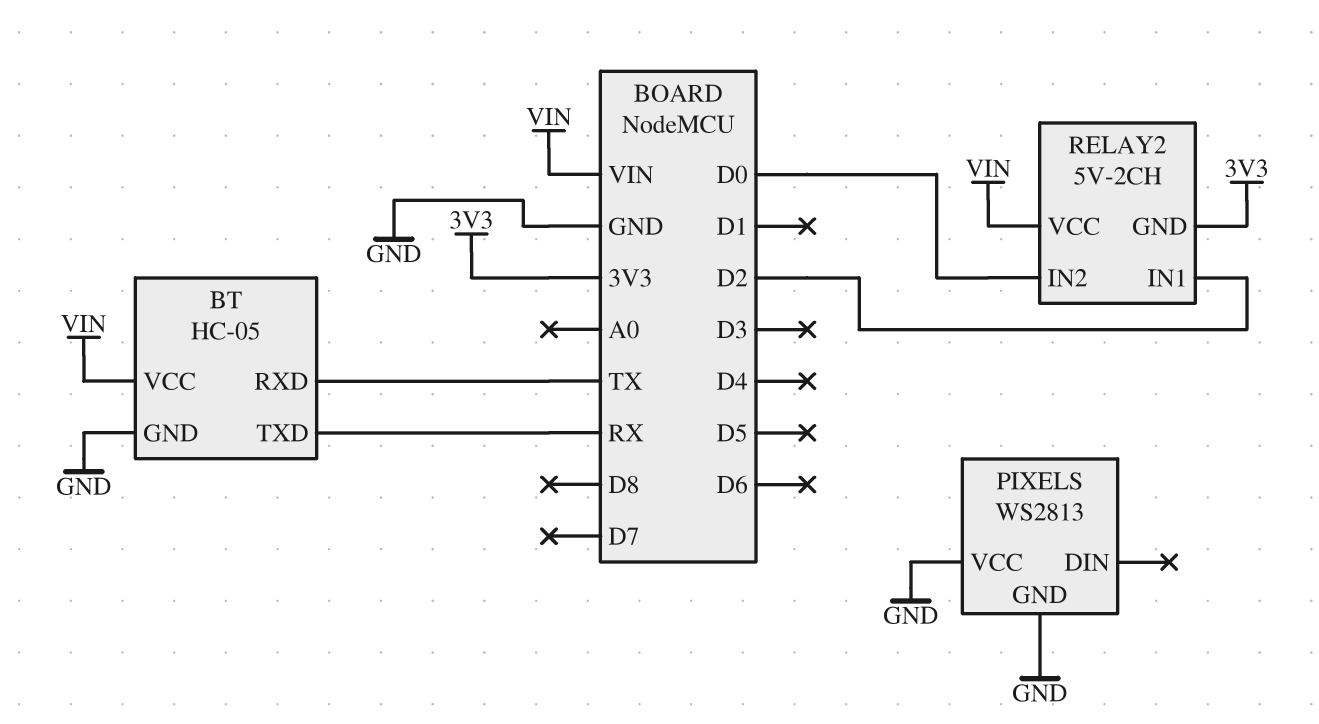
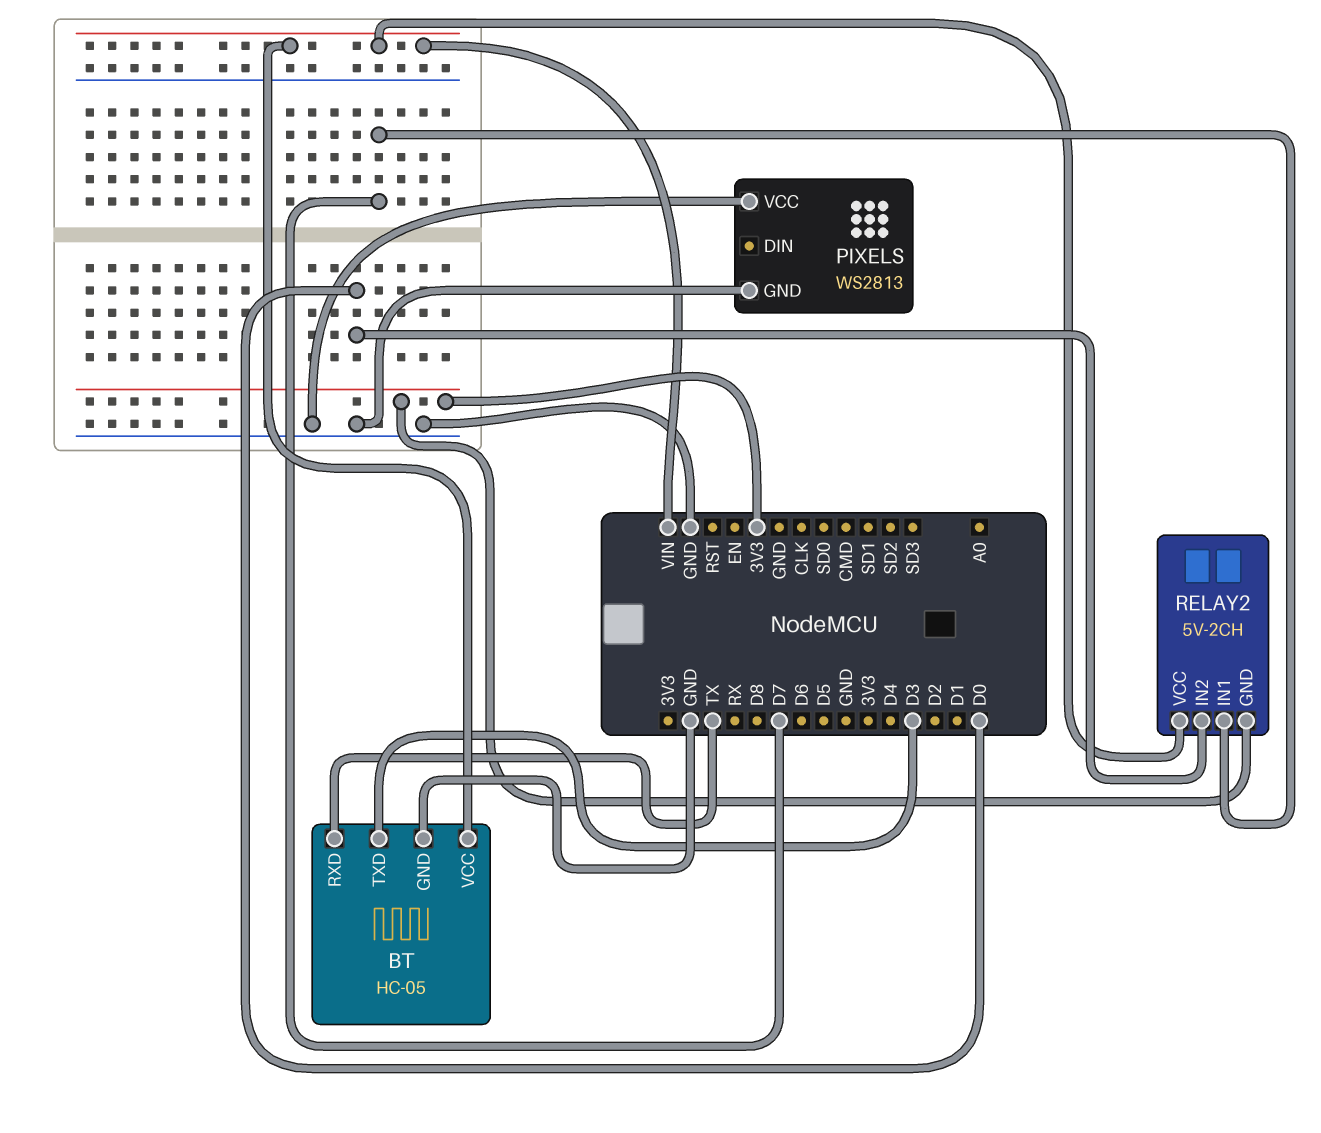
BT pin TXD: RX -> D3
RELAY2 pin IN1: D2 -> D7

